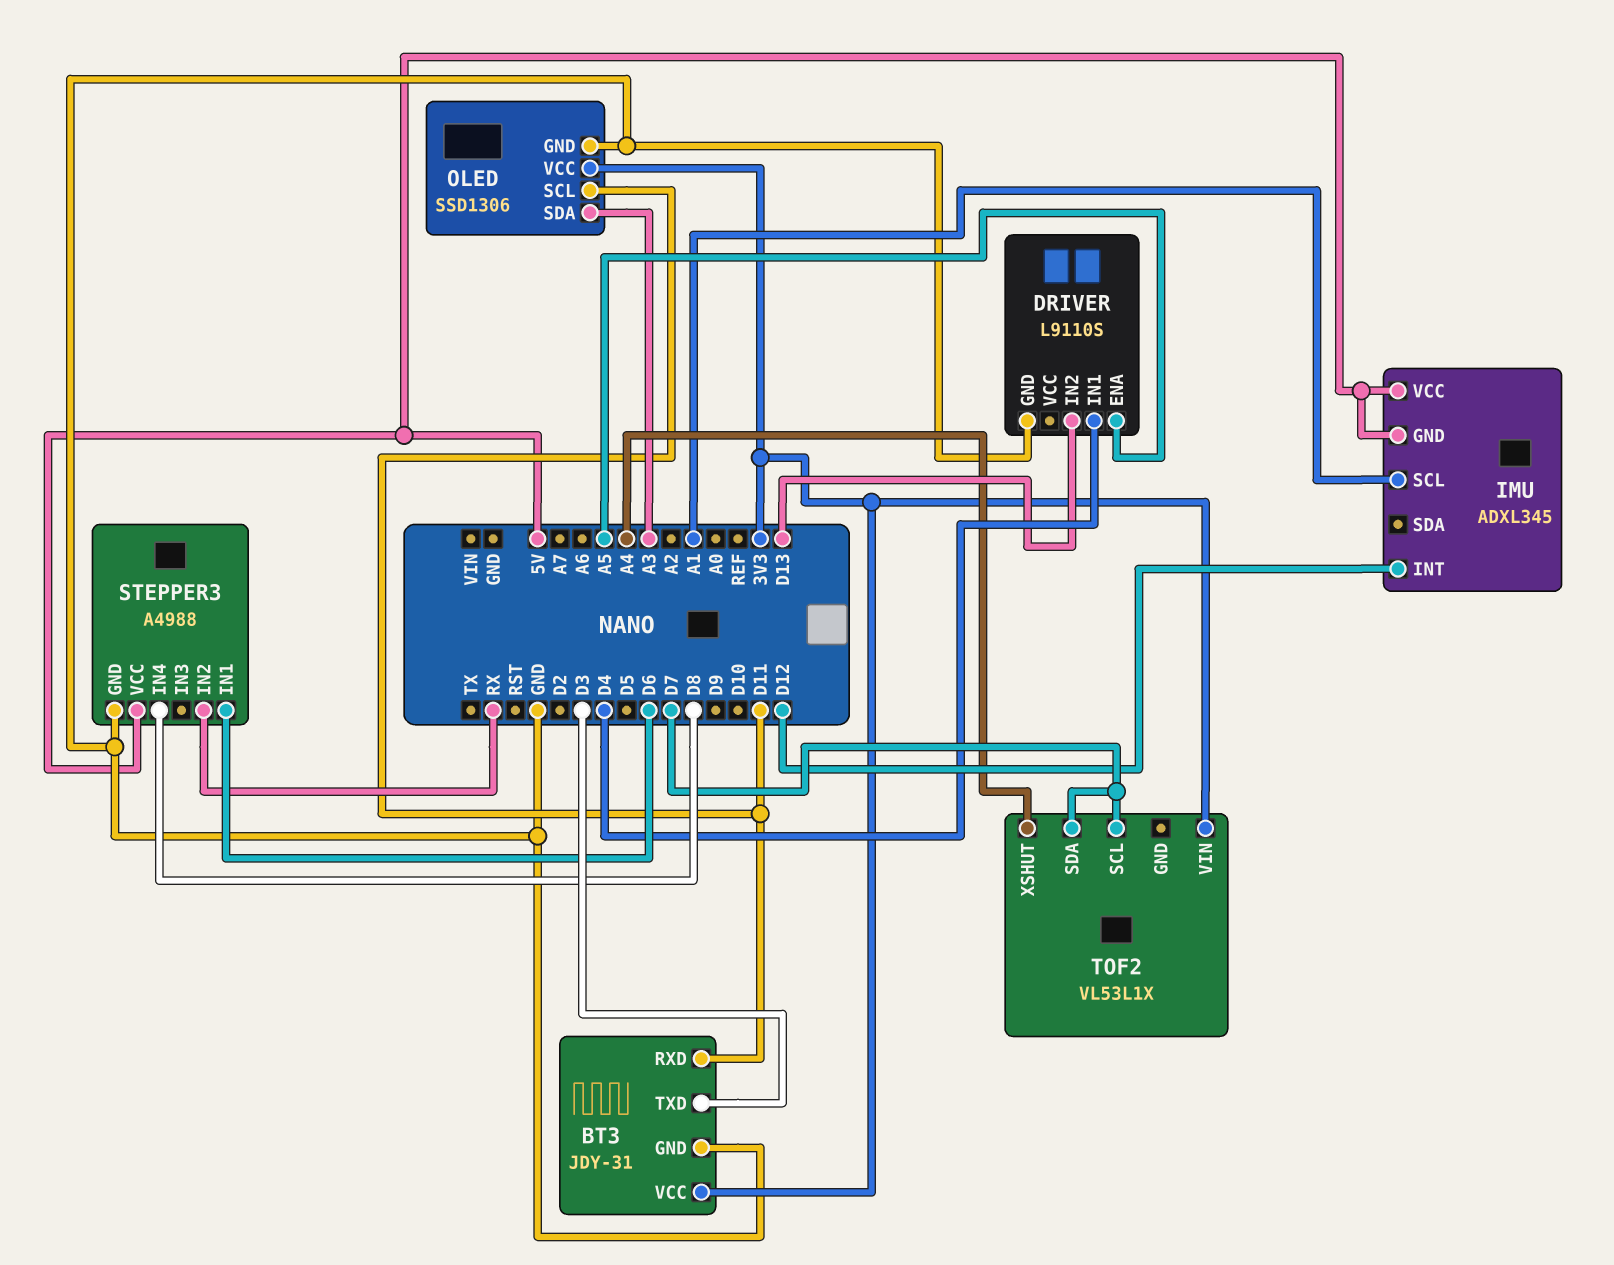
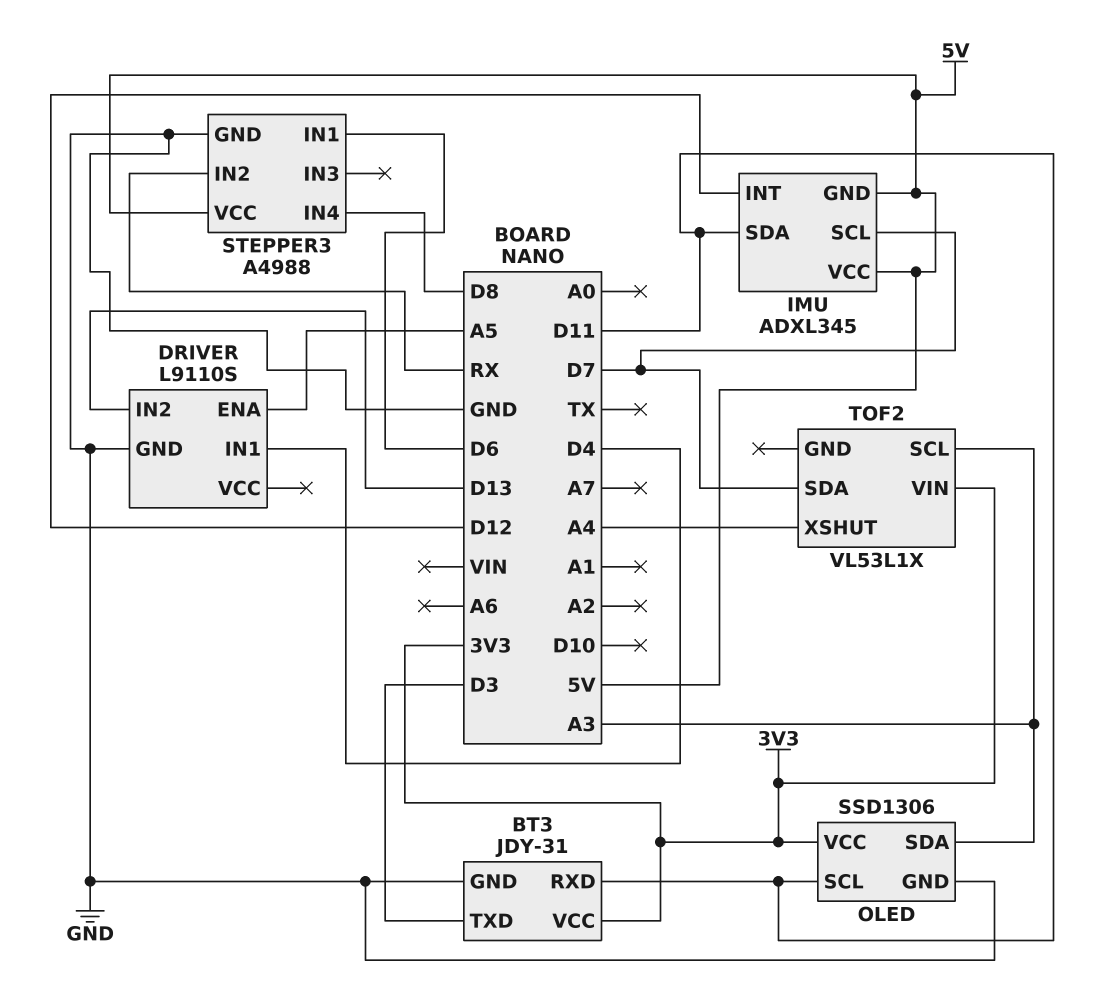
IMU pin SCL: A1 -> D7
IMU pin SDA: none -> D11
TOF2 pin SCL: D7 -> A3

